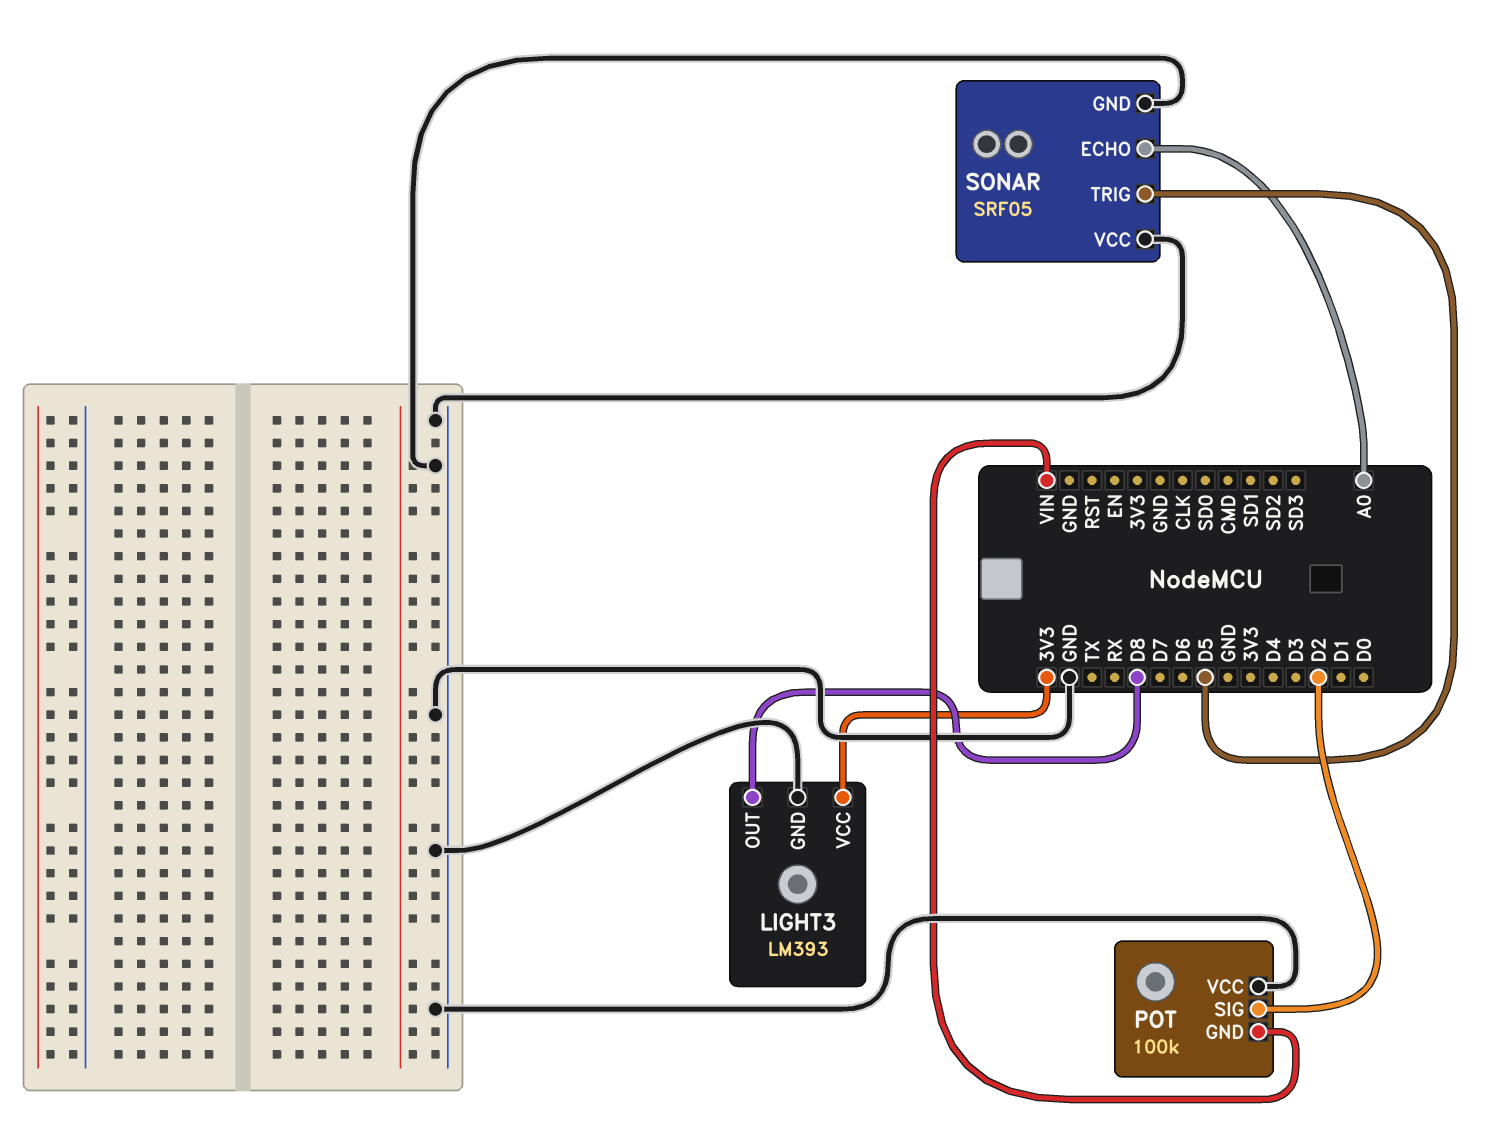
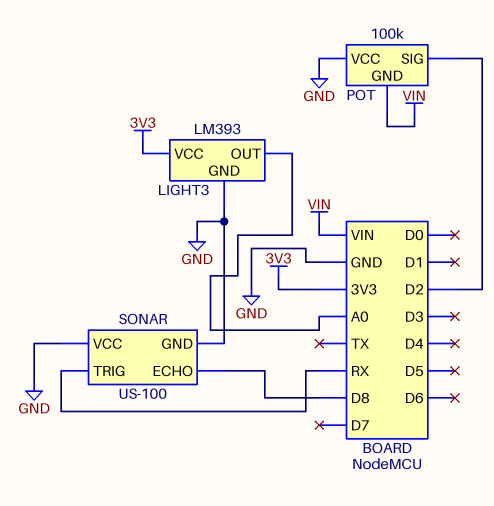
LIGHT3 pin OUT: D8 -> A0
SONAR: SRF05 -> US-100
SONAR pin ECHO: A0 -> D8
SONAR pin TRIG: D5 -> RX

